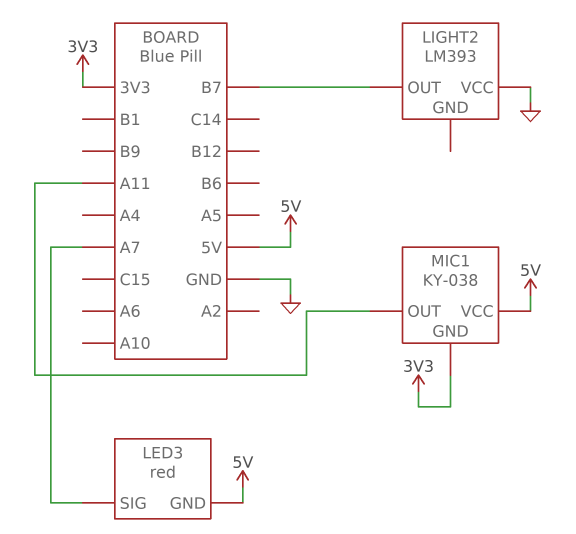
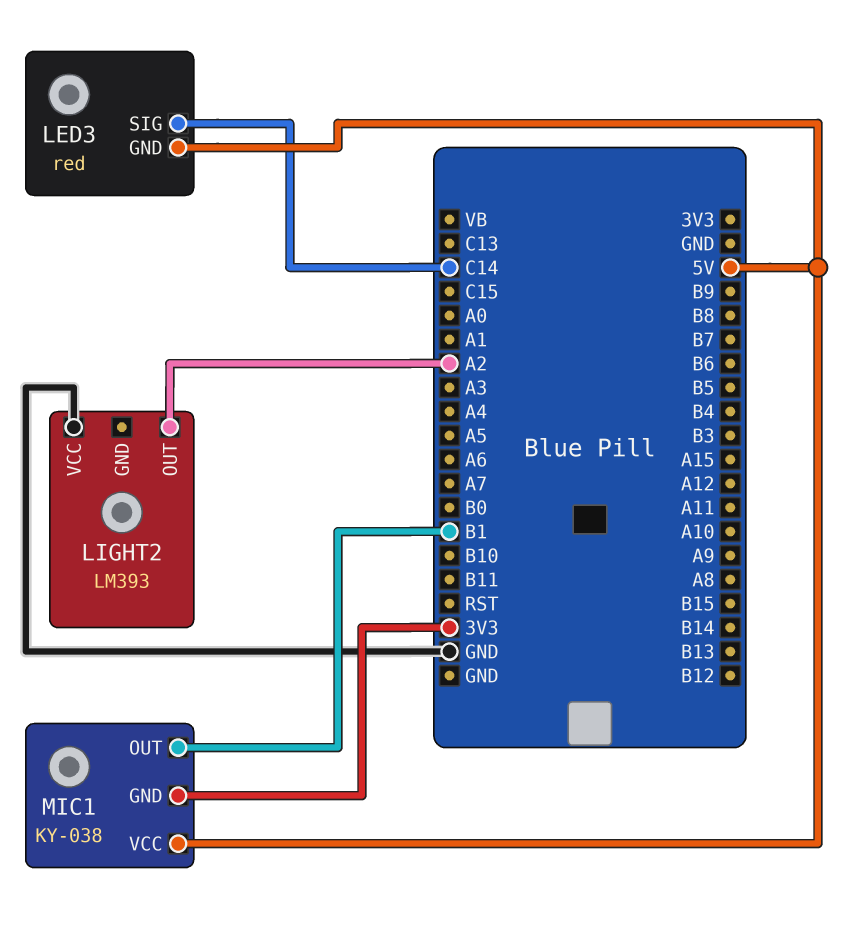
LED3 pin SIG: A7 -> C14
LIGHT2 pin OUT: B7 -> A2
MIC1 pin OUT: A11 -> B1

